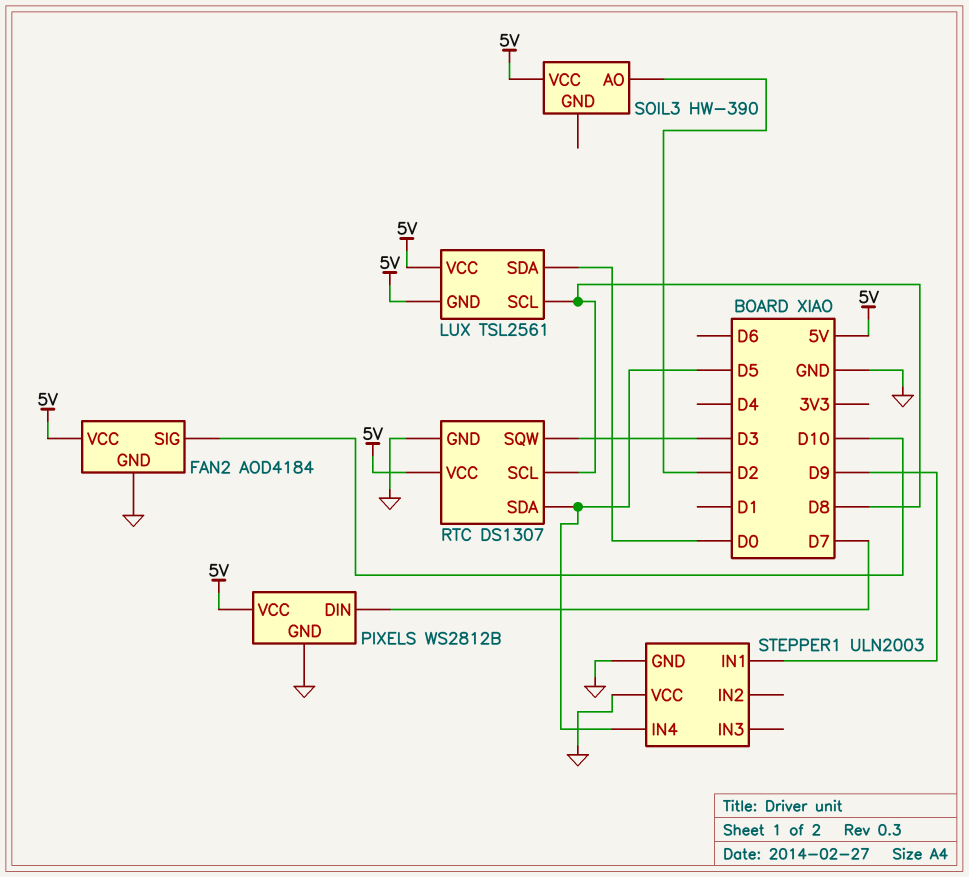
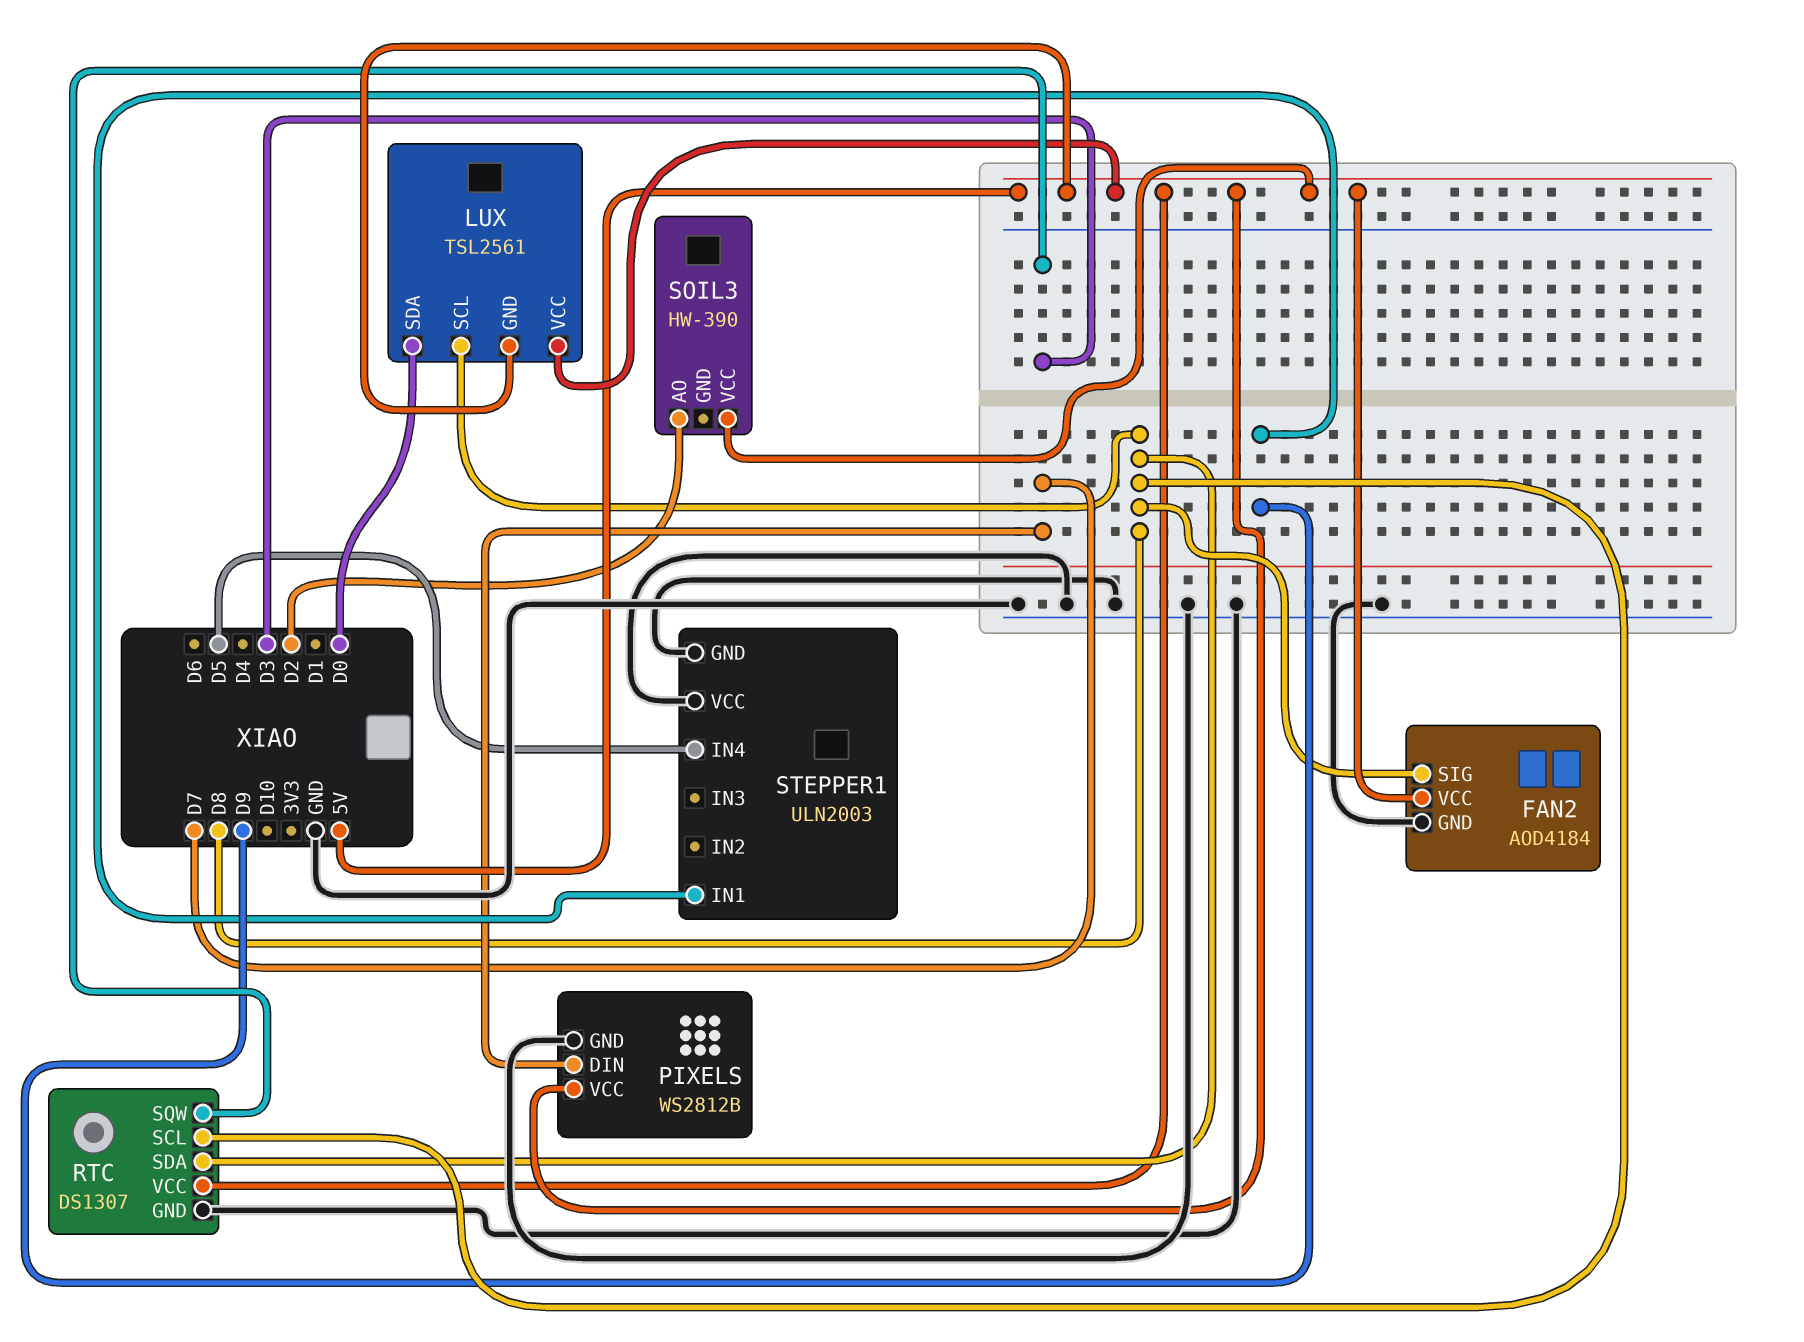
FAN2 pin SIG: D10 -> D8
RTC pin SDA: D5 -> D8

